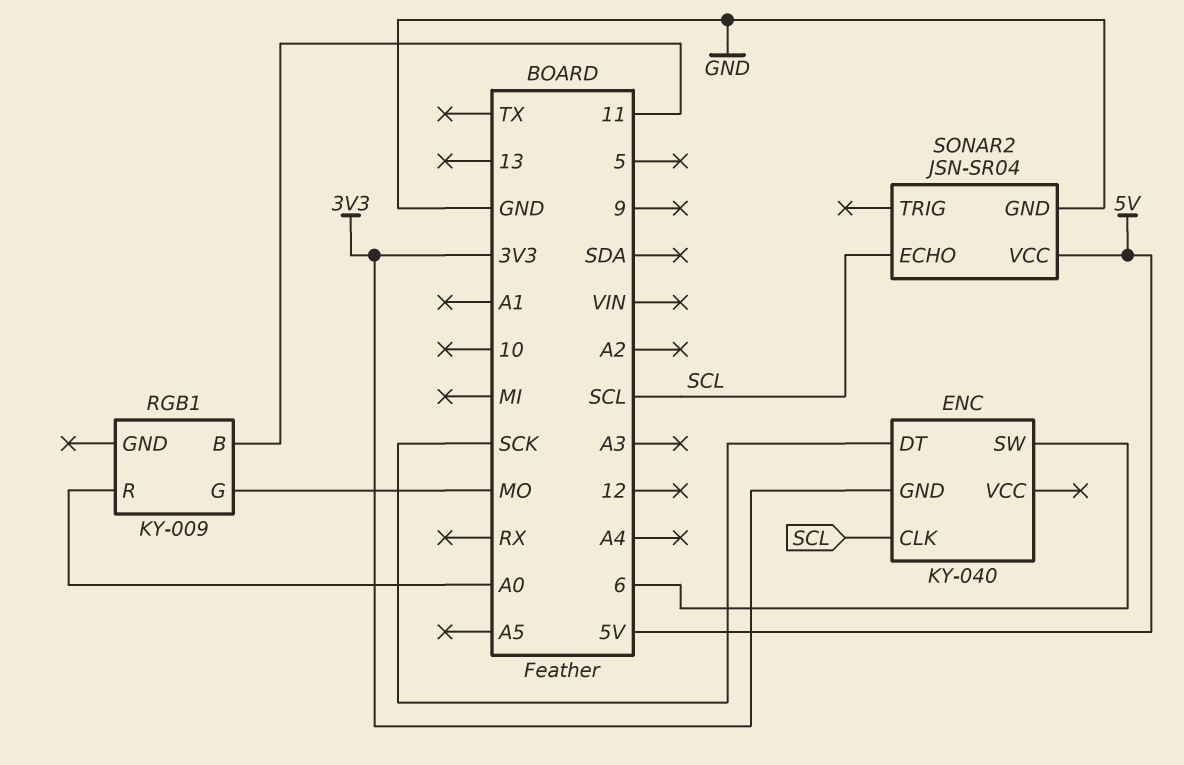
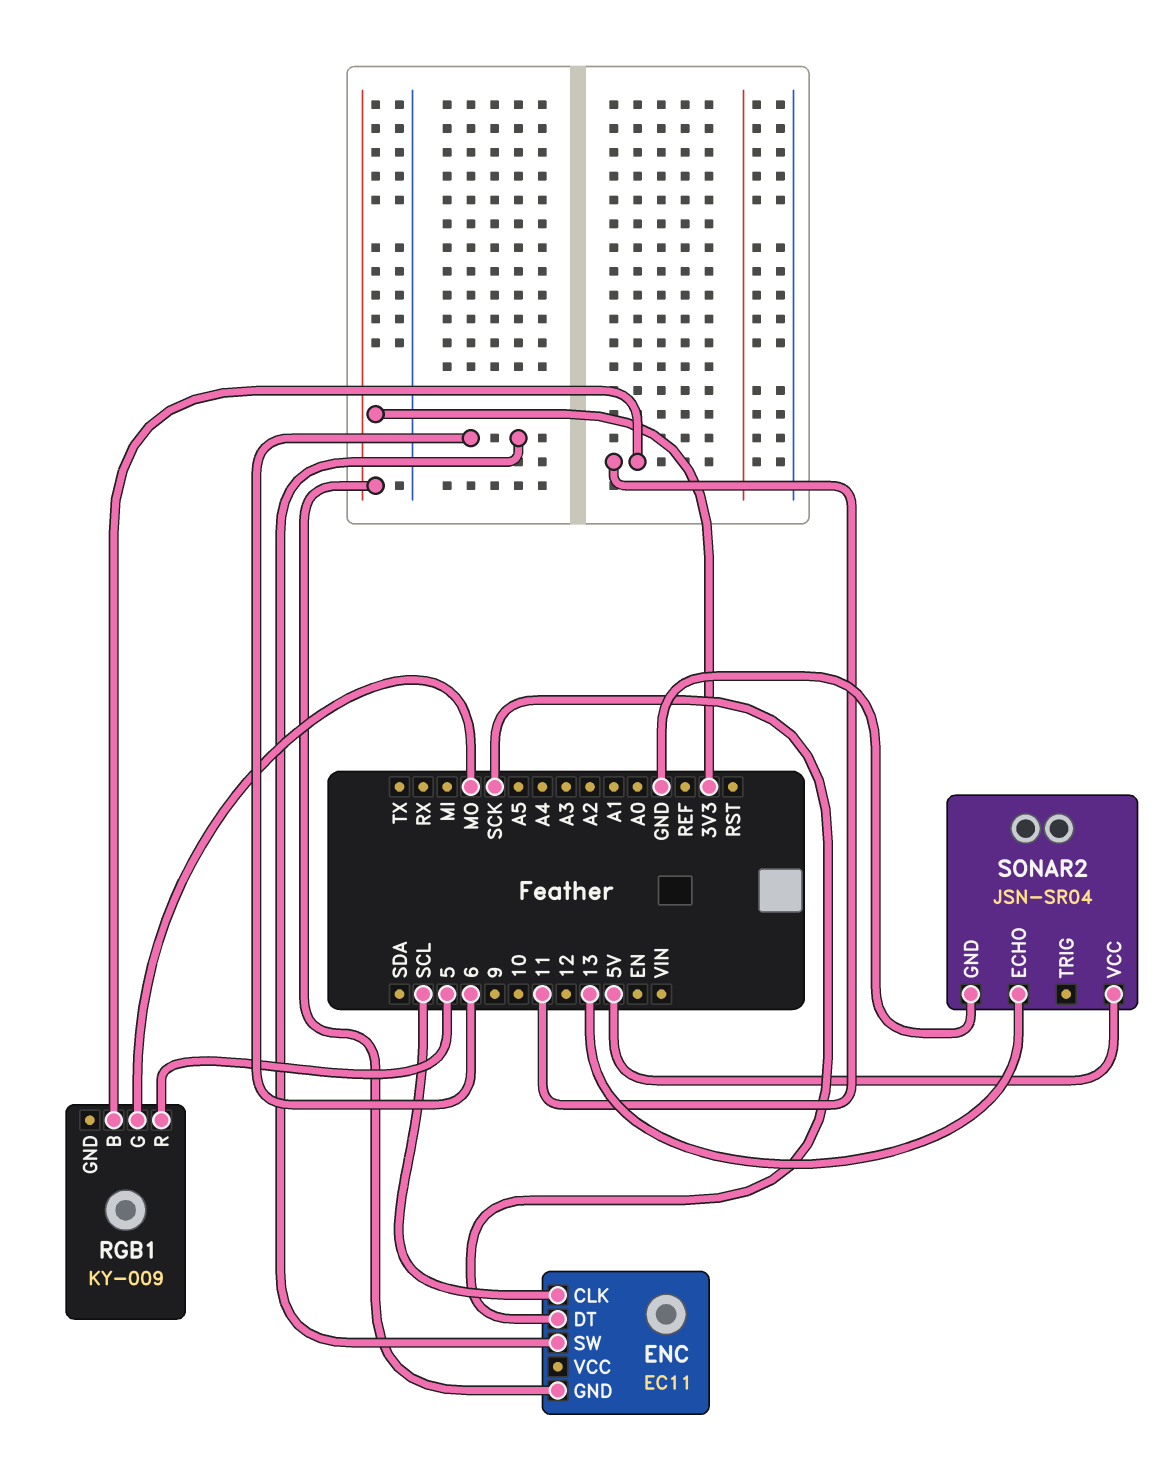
ENC: KY-040 -> EC11
RGB1 pin R: A0 -> 5
SONAR2 pin ECHO: SCL -> 13

